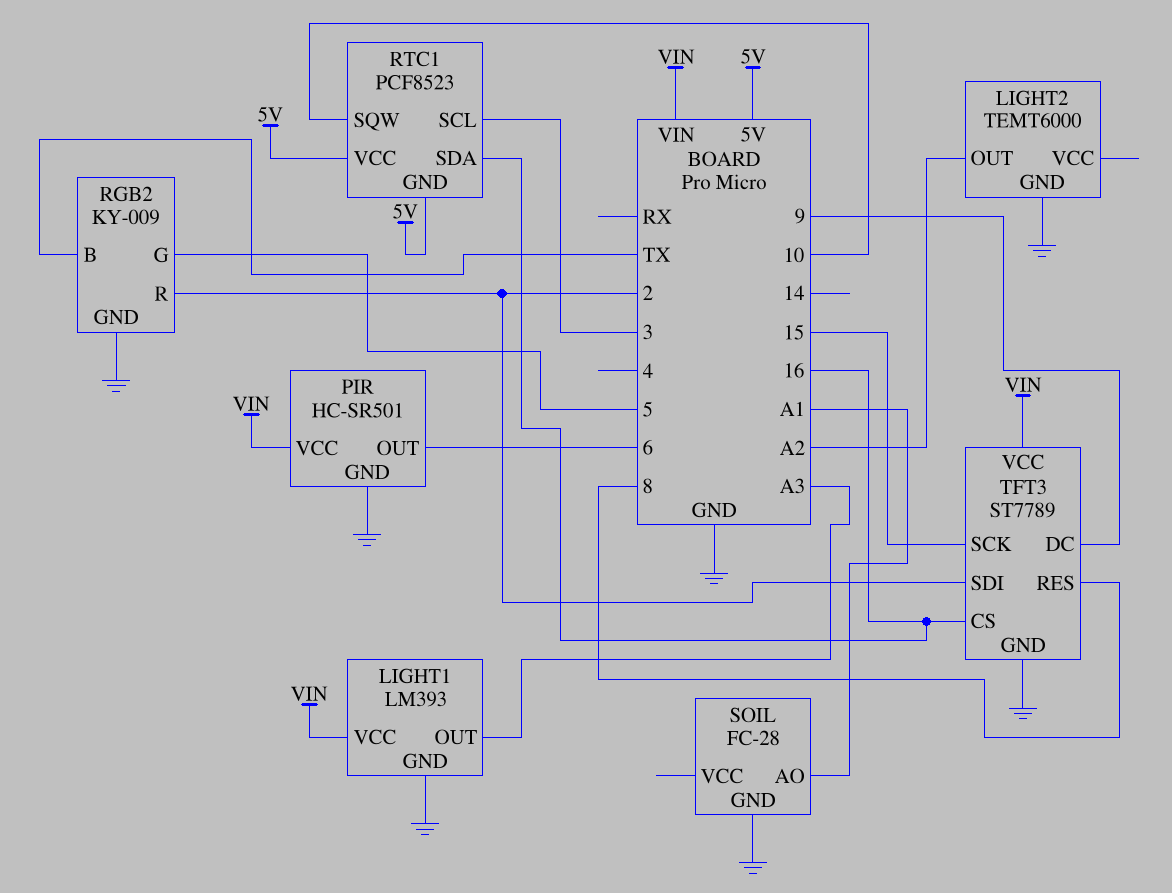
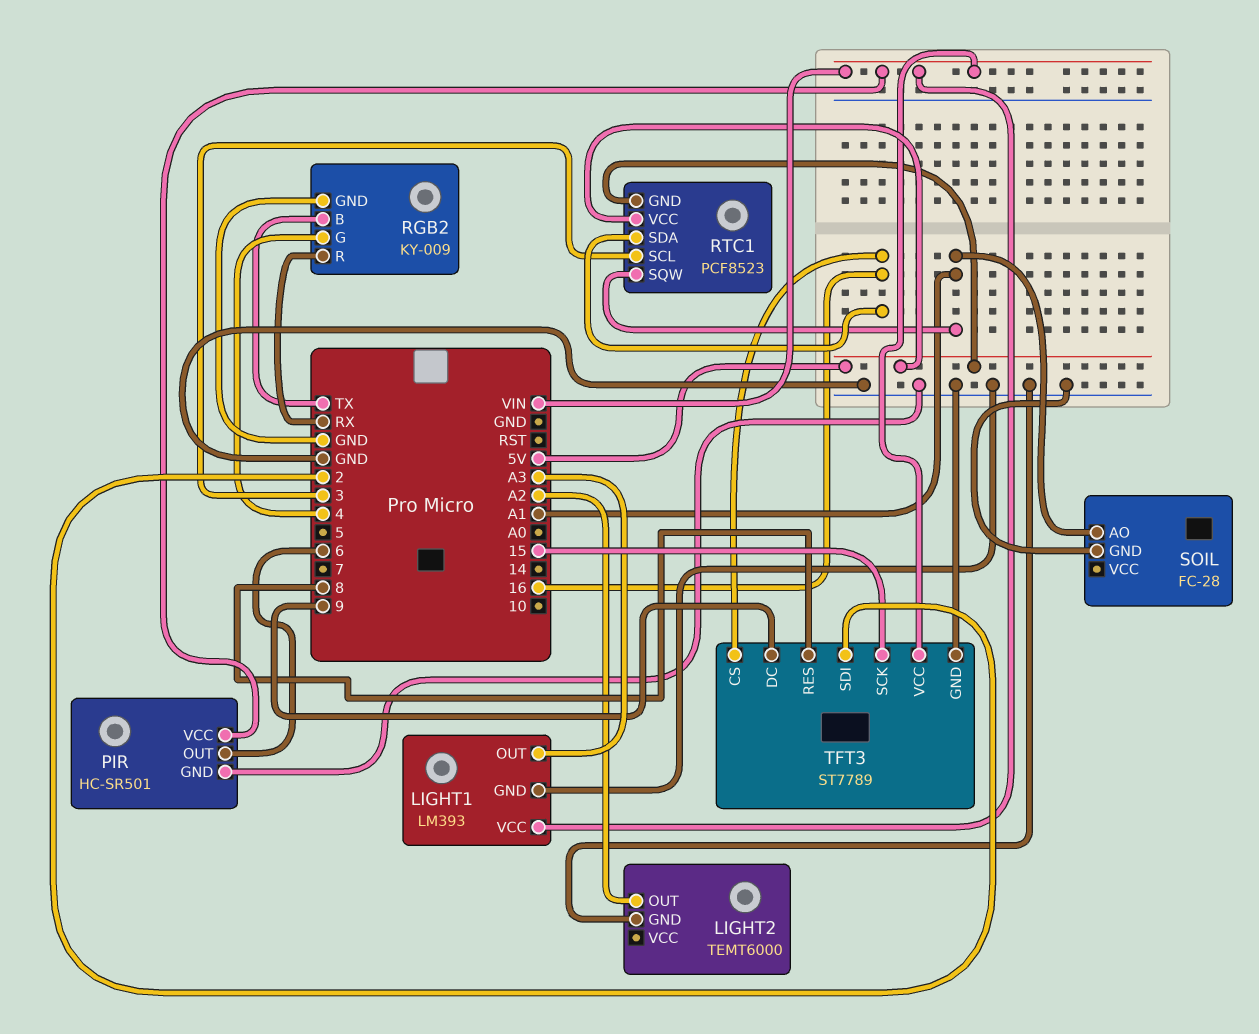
RGB2 pin G: 5 -> 4
RGB2 pin R: 2 -> RX
RTC1 pin SQW: 10 -> A1

